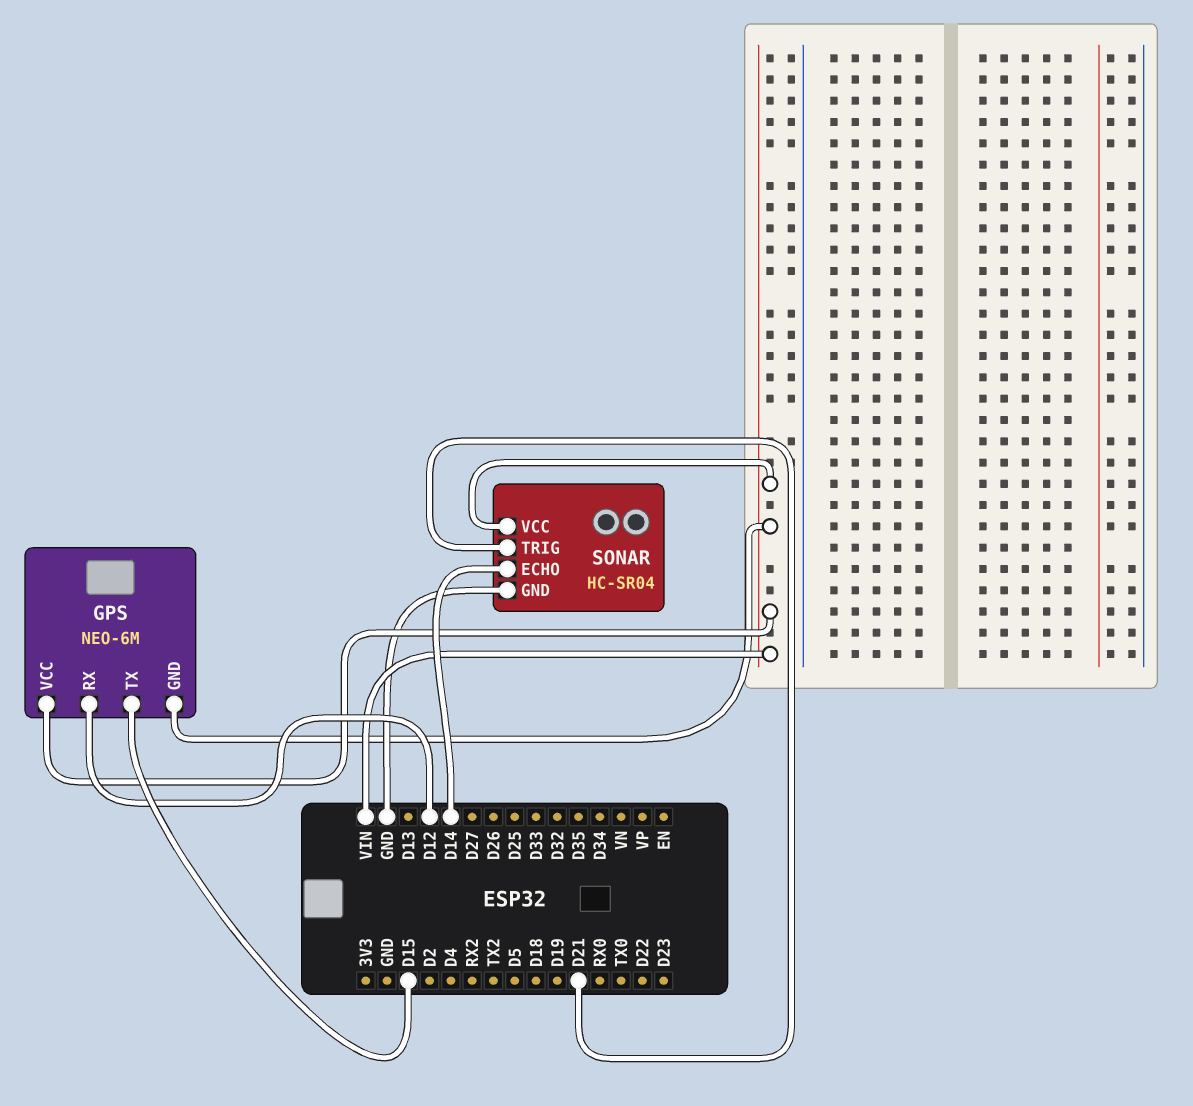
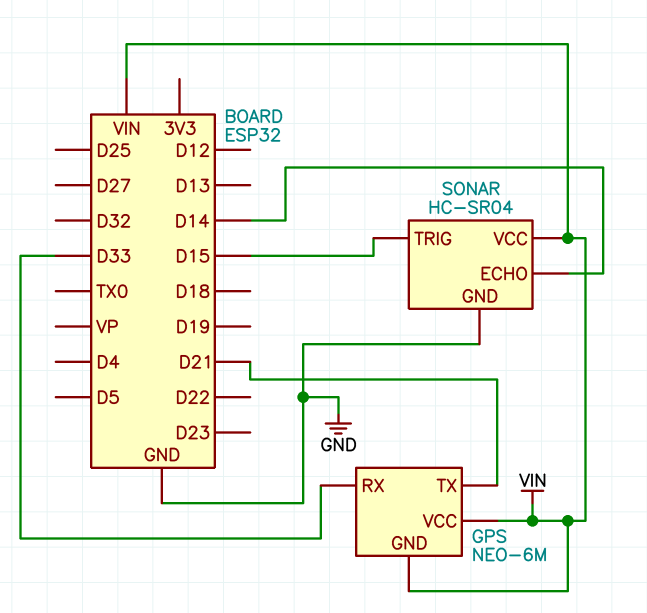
GPS pin RX: D12 -> D33
GPS pin TX: D15 -> D21
SONAR pin TRIG: D21 -> D15

